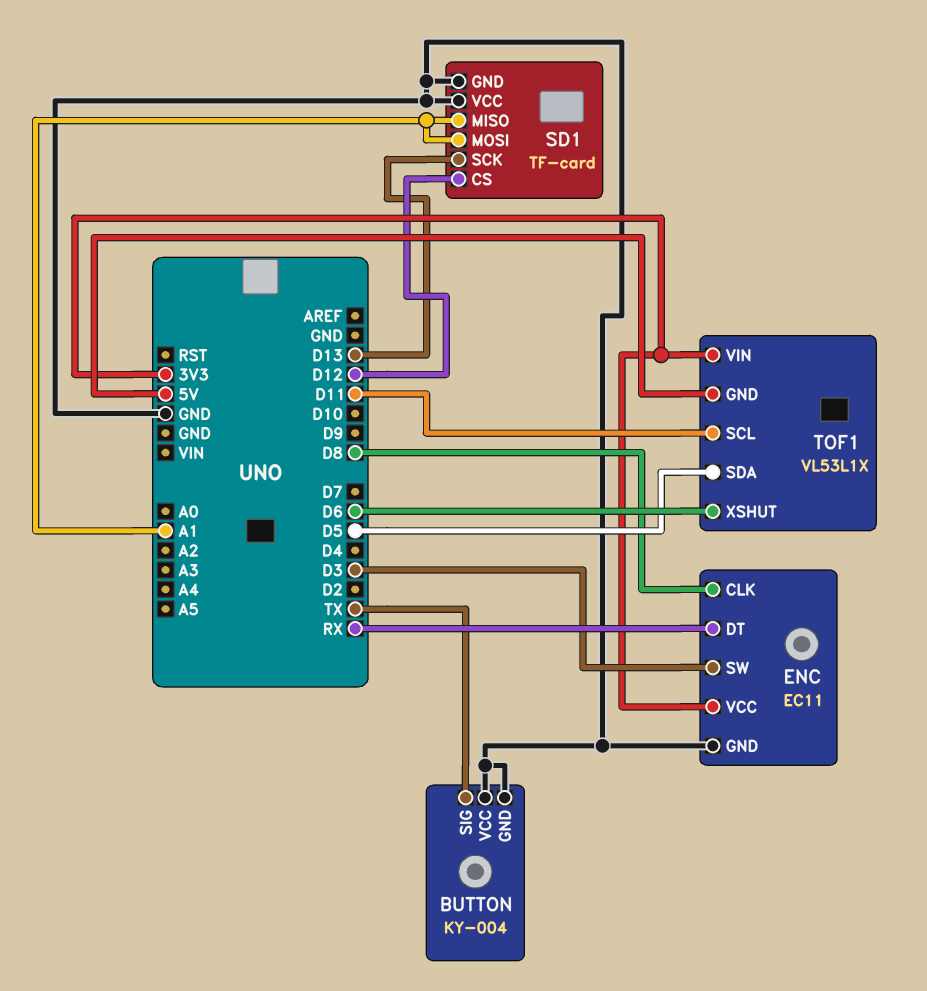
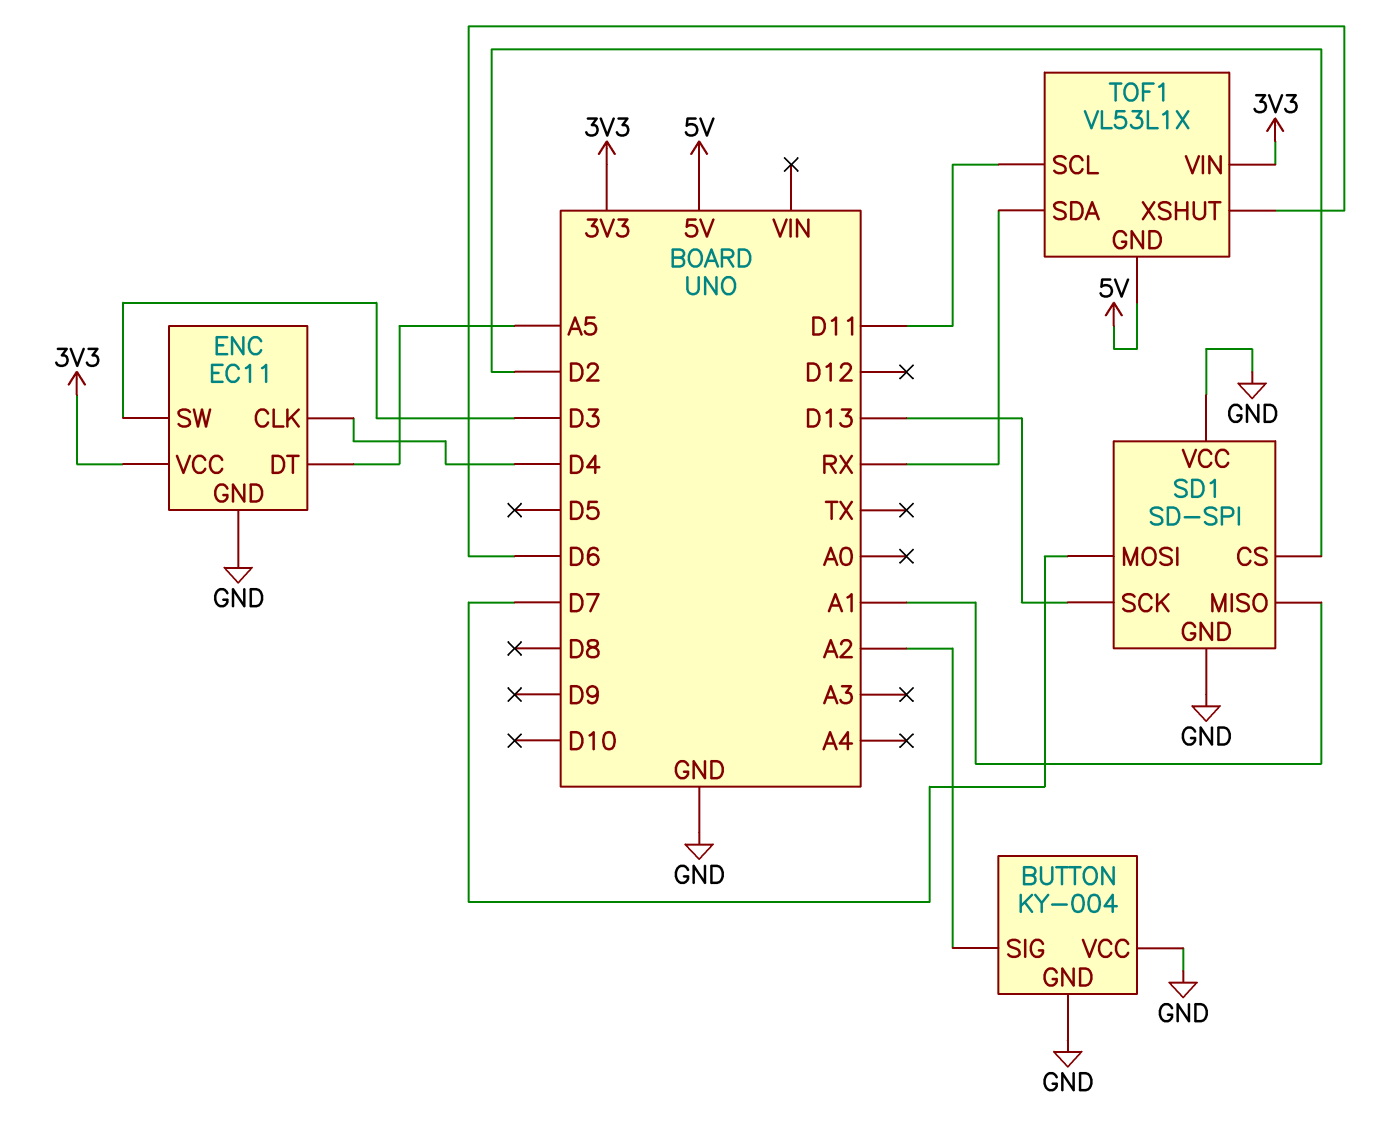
BUTTON pin SIG: TX -> A2
ENC pin CLK: D8 -> D4
ENC pin DT: RX -> A5
SD1: TF-card -> SD-SPI
SD1 pin CS: D12 -> D2
SD1 pin MOSI: A1 -> D7
TOF1 pin SDA: D5 -> RX

